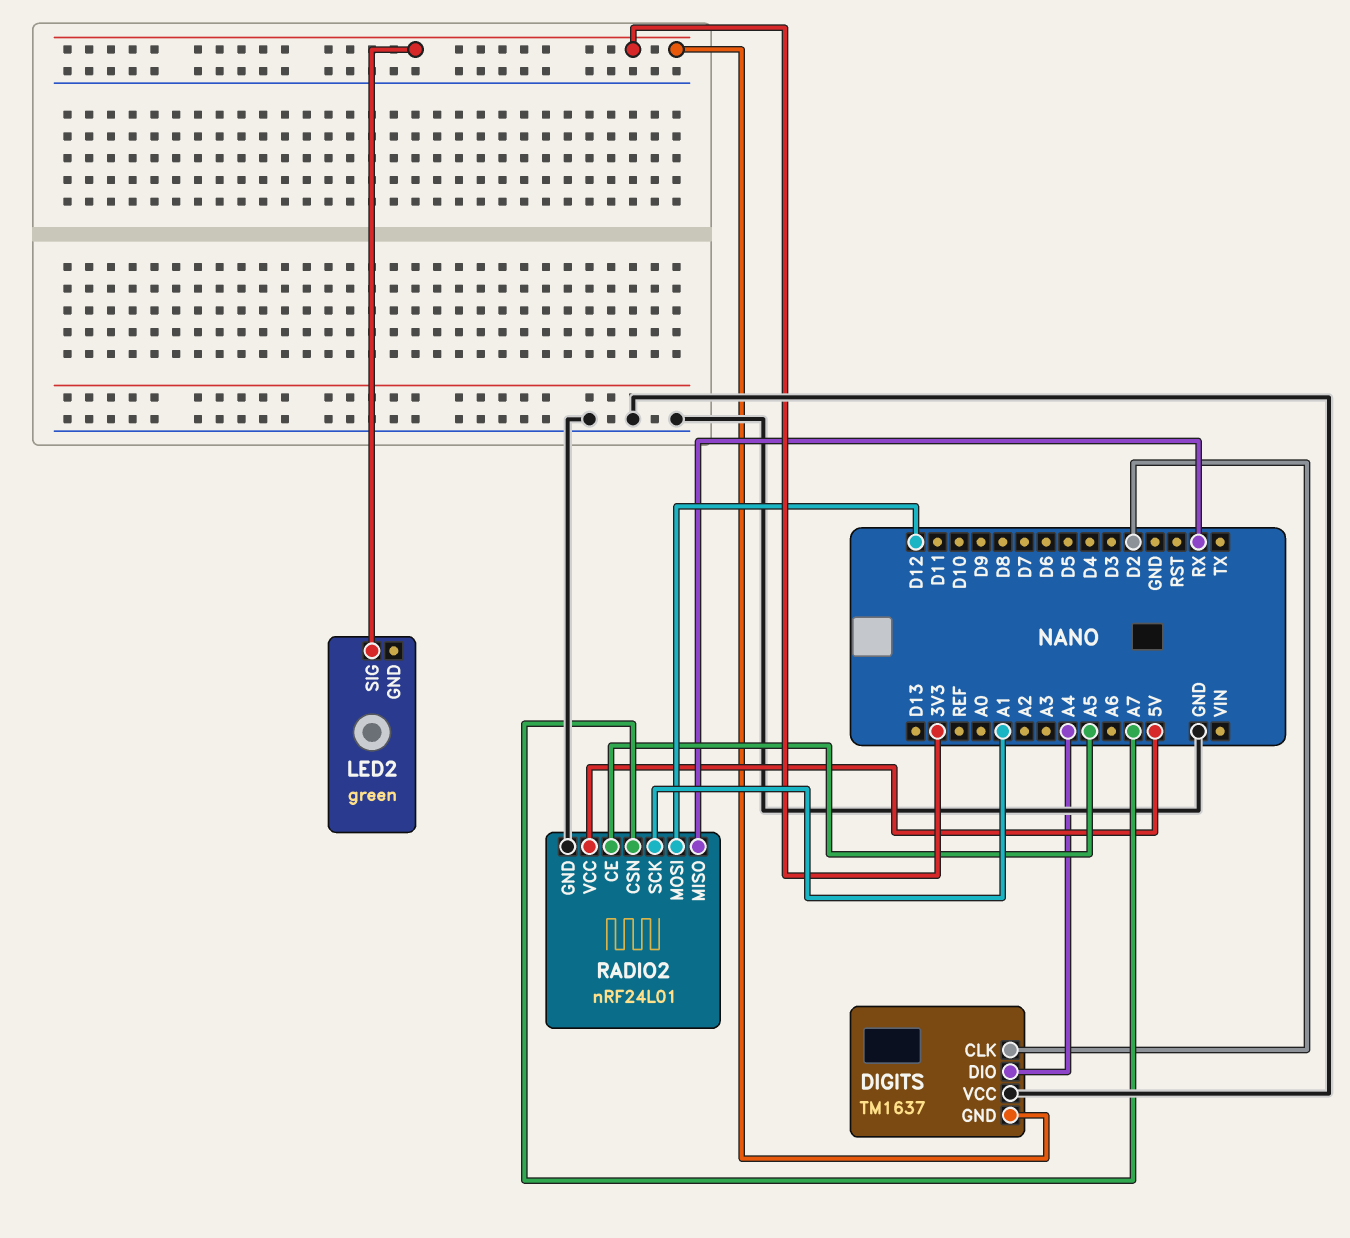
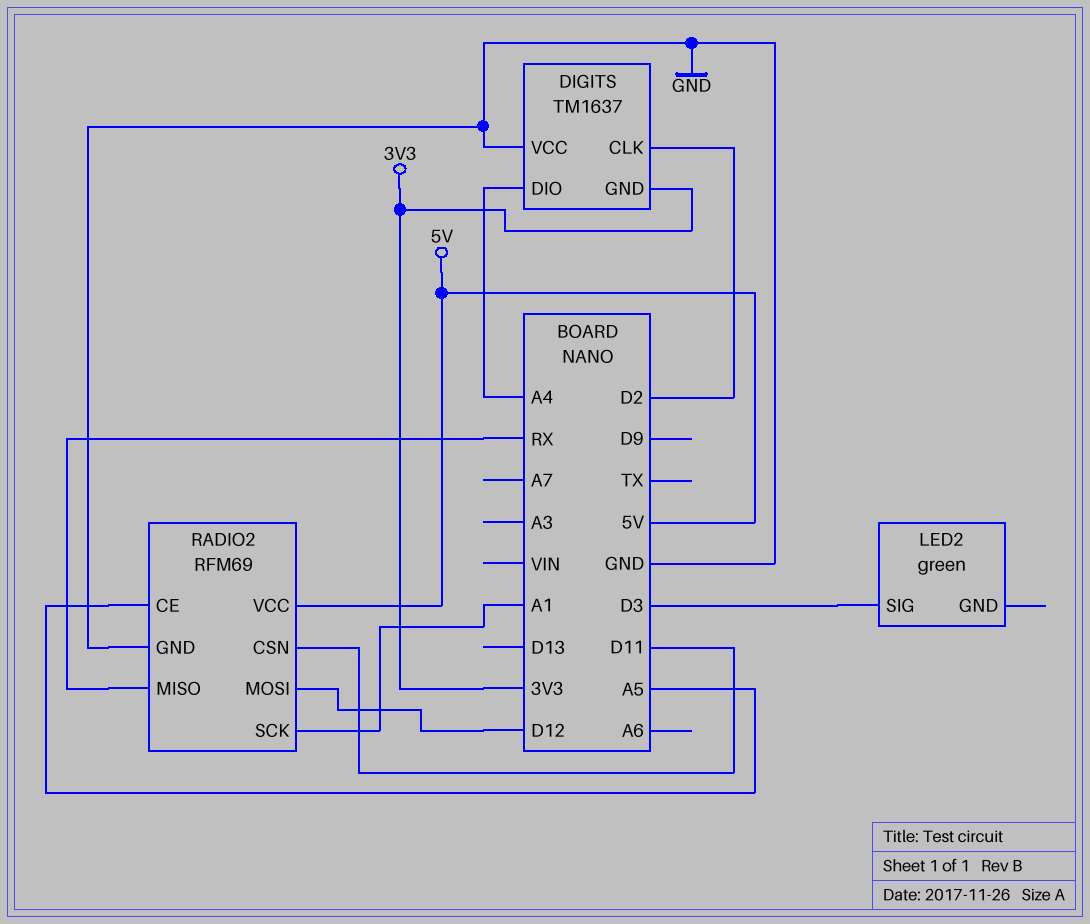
LED2 pin SIG: 3V3 -> D3
RADIO2: nRF24L01 -> RFM69
RADIO2 pin CSN: A7 -> D11

